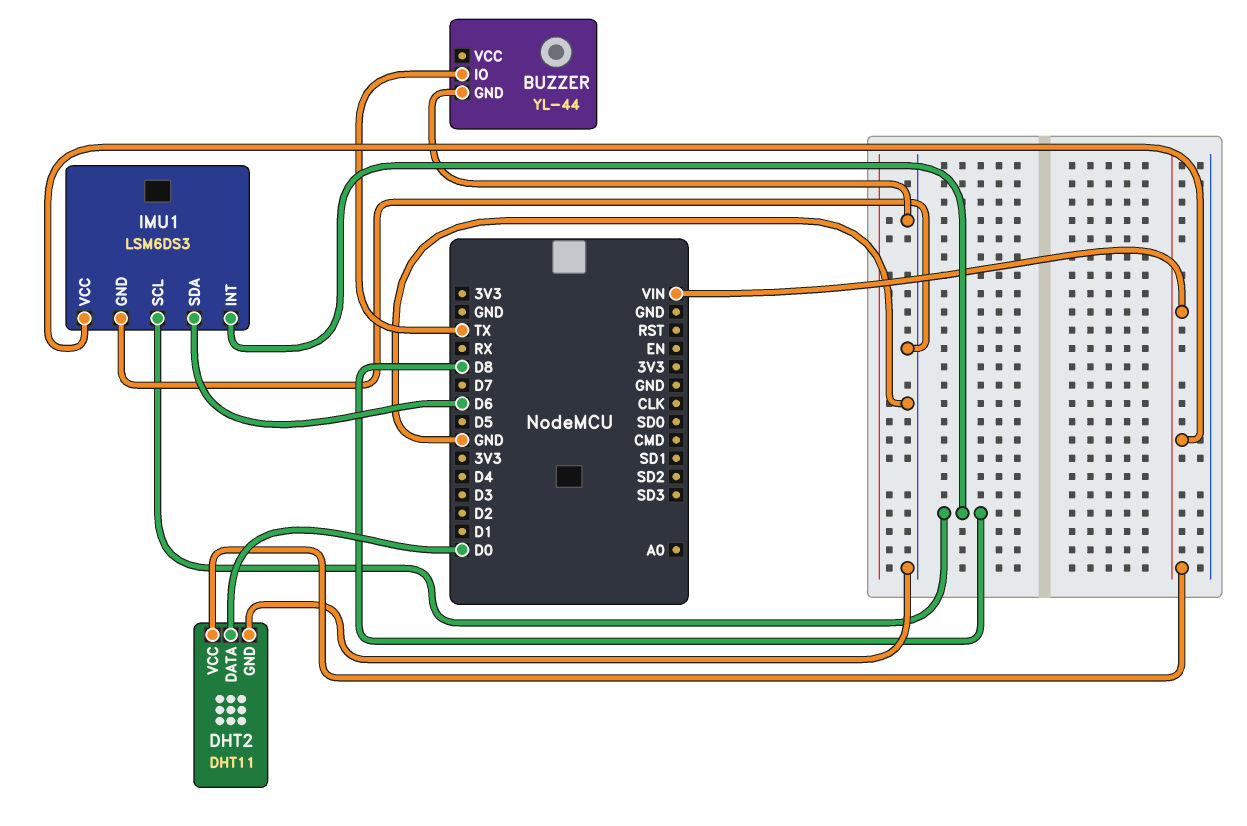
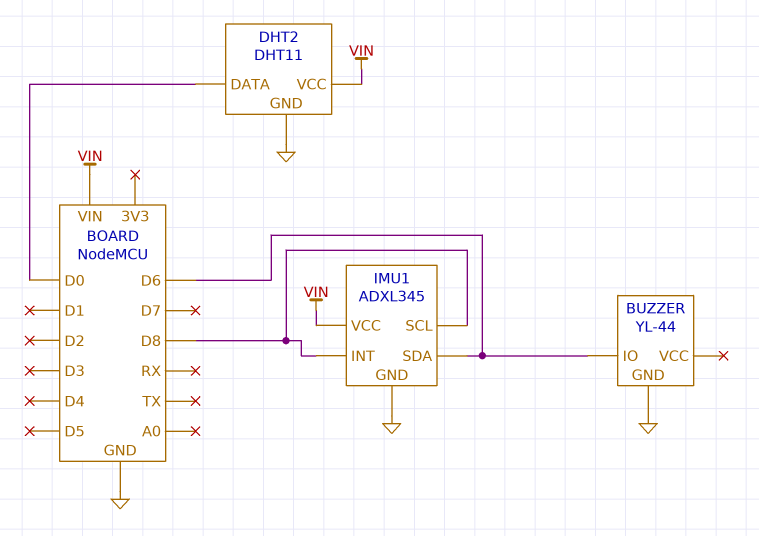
BUZZER pin IO: TX -> D6
IMU1: LSM6DS3 -> ADXL345

